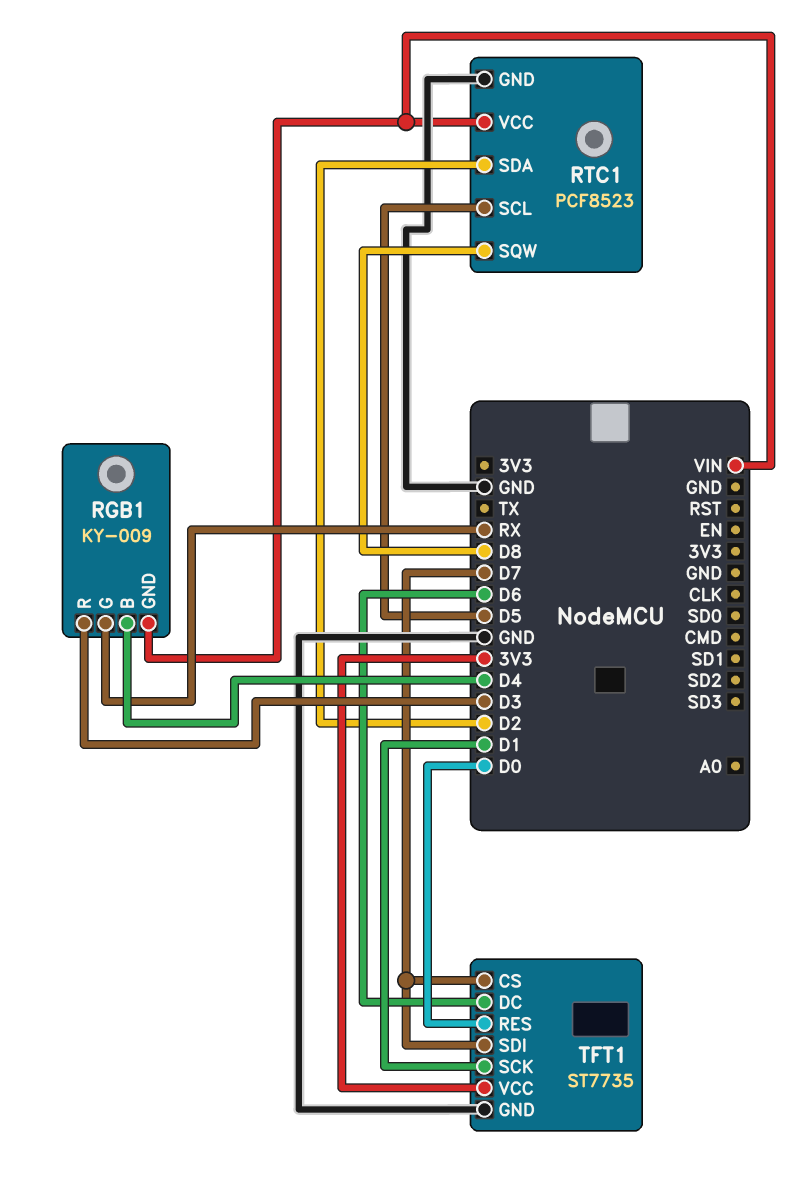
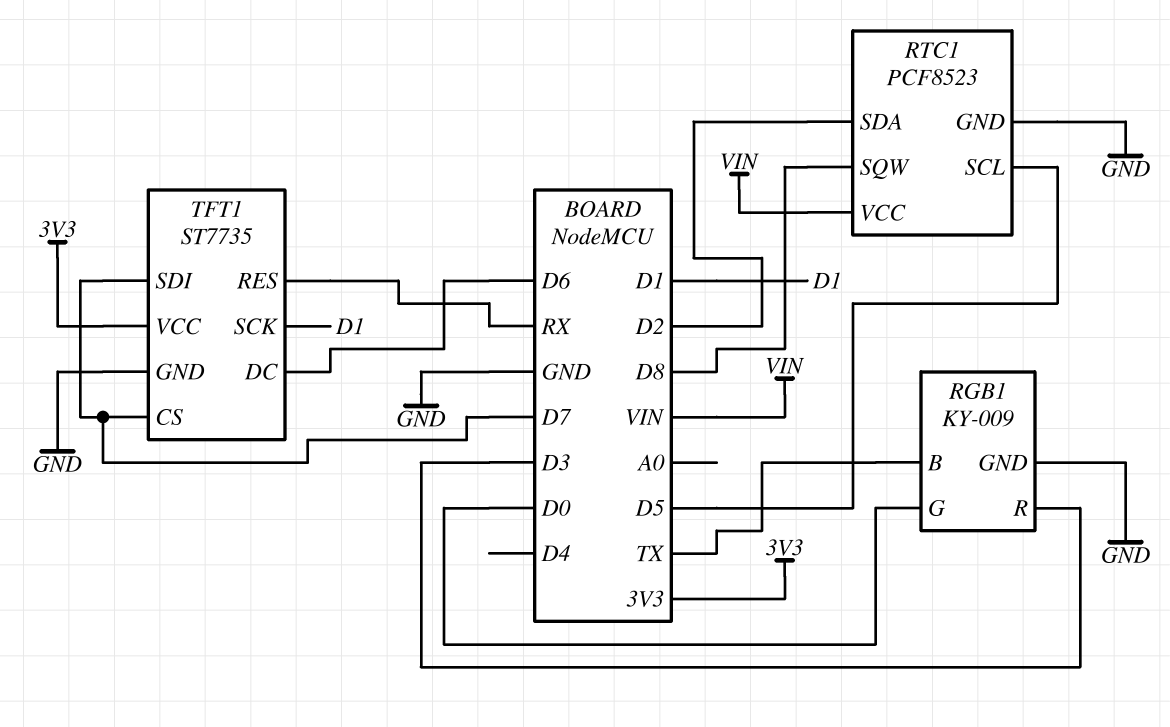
RGB1 pin B: D4 -> TX
RGB1 pin G: RX -> D0
RGB1 pin GND: VIN -> GND
TFT1 pin RES: D0 -> RX

